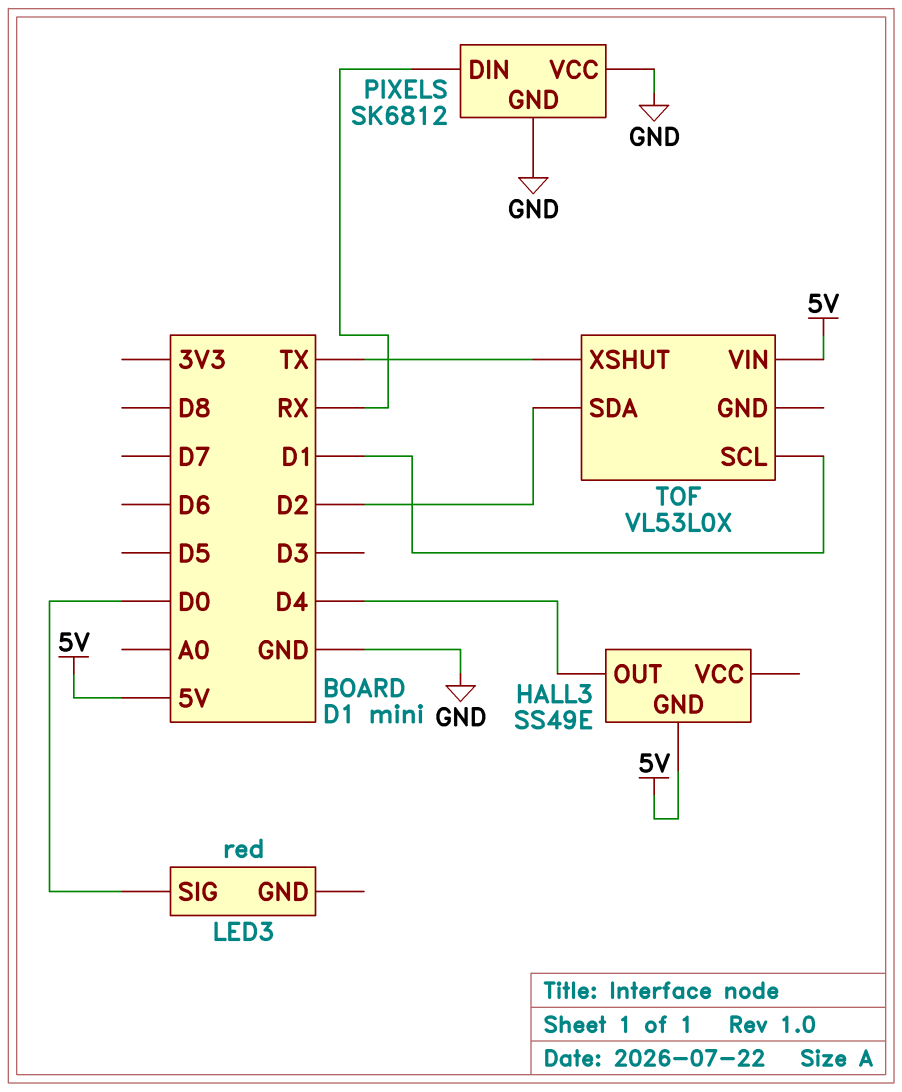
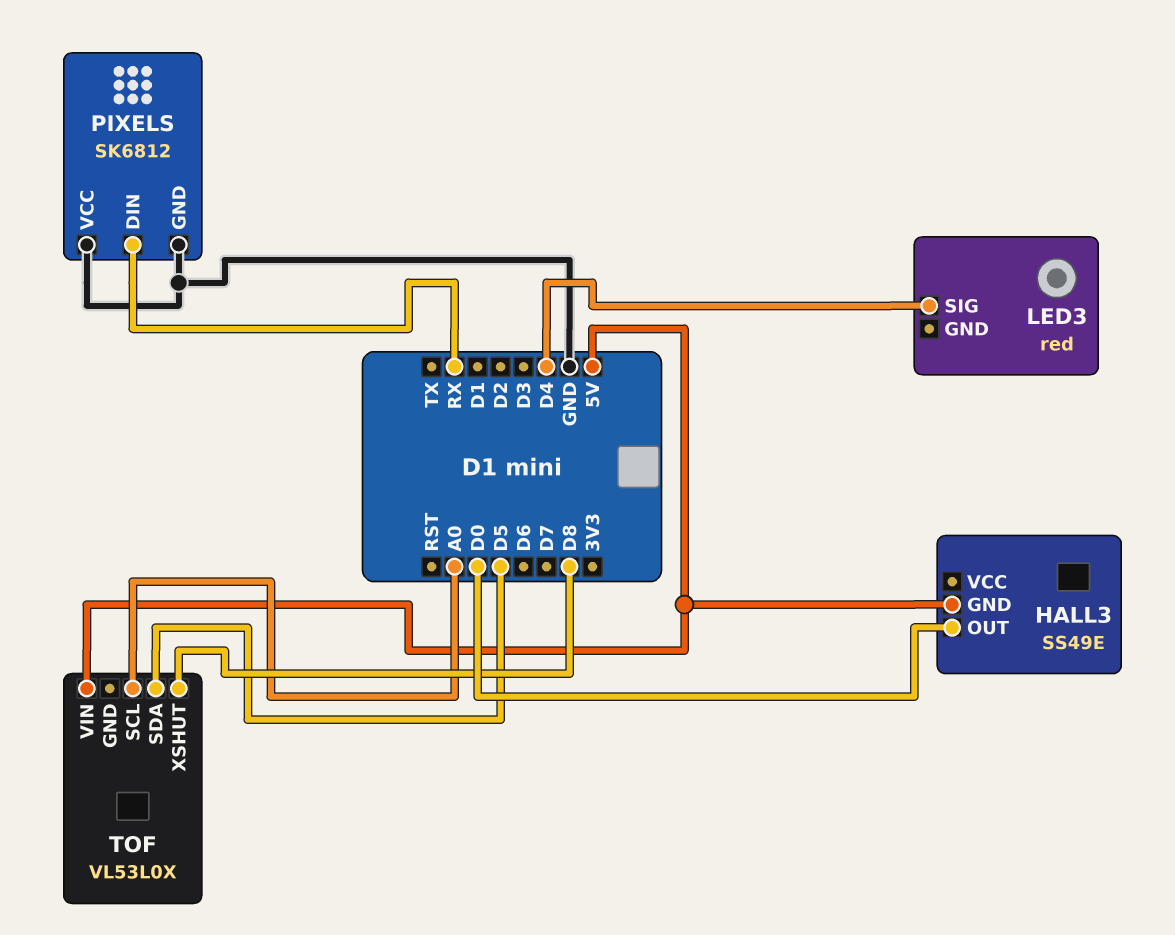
HALL3 pin OUT: D4 -> D0
LED3 pin SIG: D0 -> D4
TOF pin SCL: D1 -> A0
TOF pin SDA: D2 -> D5
TOF pin XSHUT: TX -> D8

